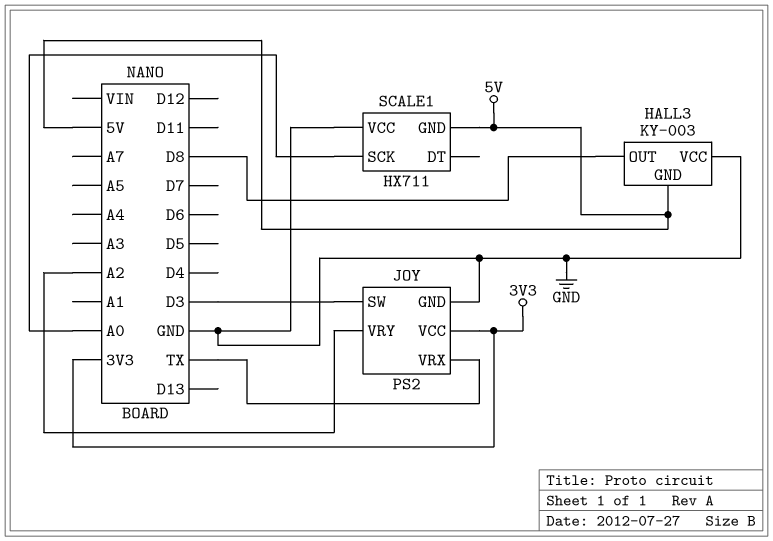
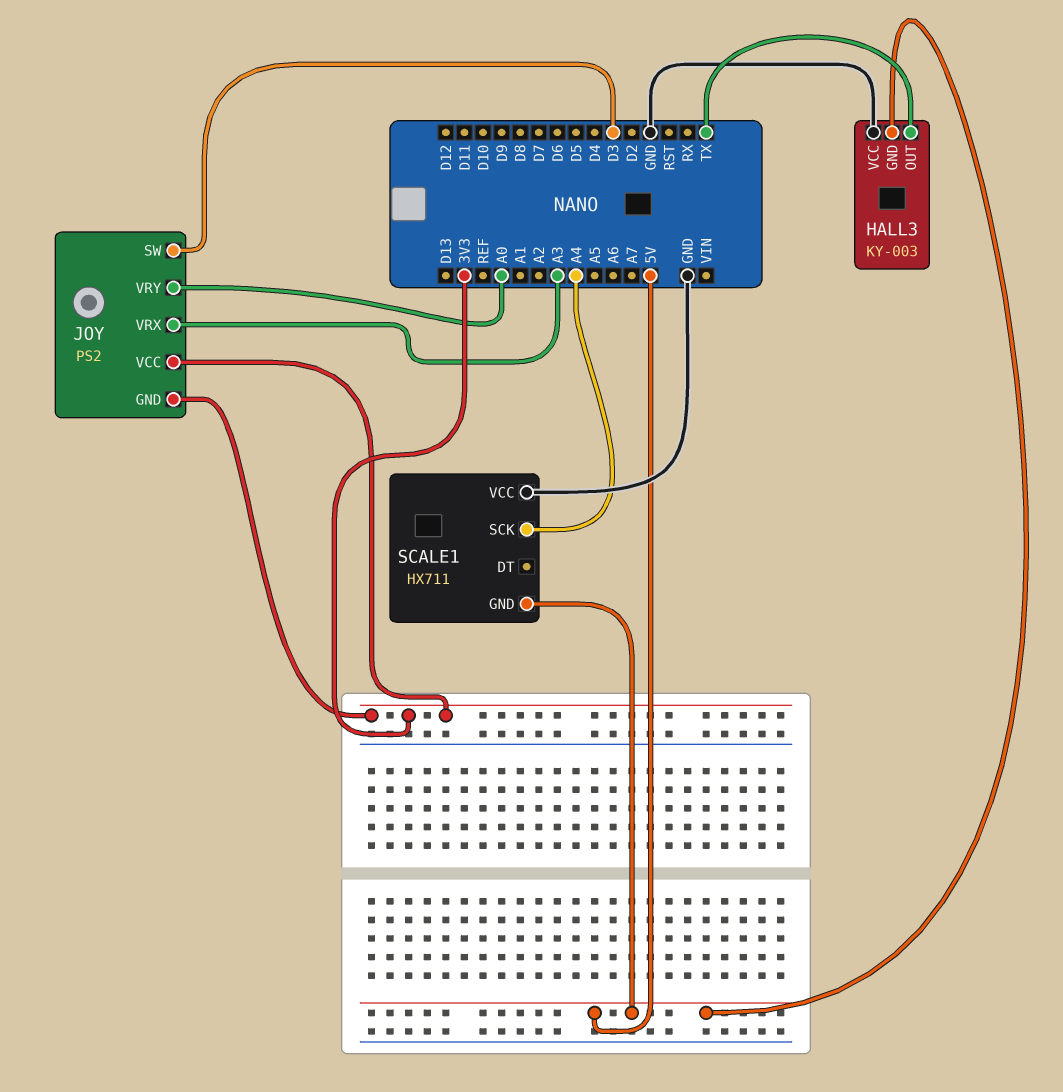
HALL3 pin OUT: D8 -> TX
JOY pin GND: GND -> 3V3
JOY pin VRX: TX -> A3
JOY pin VRY: A2 -> A0
SCALE1 pin SCK: A0 -> A4

